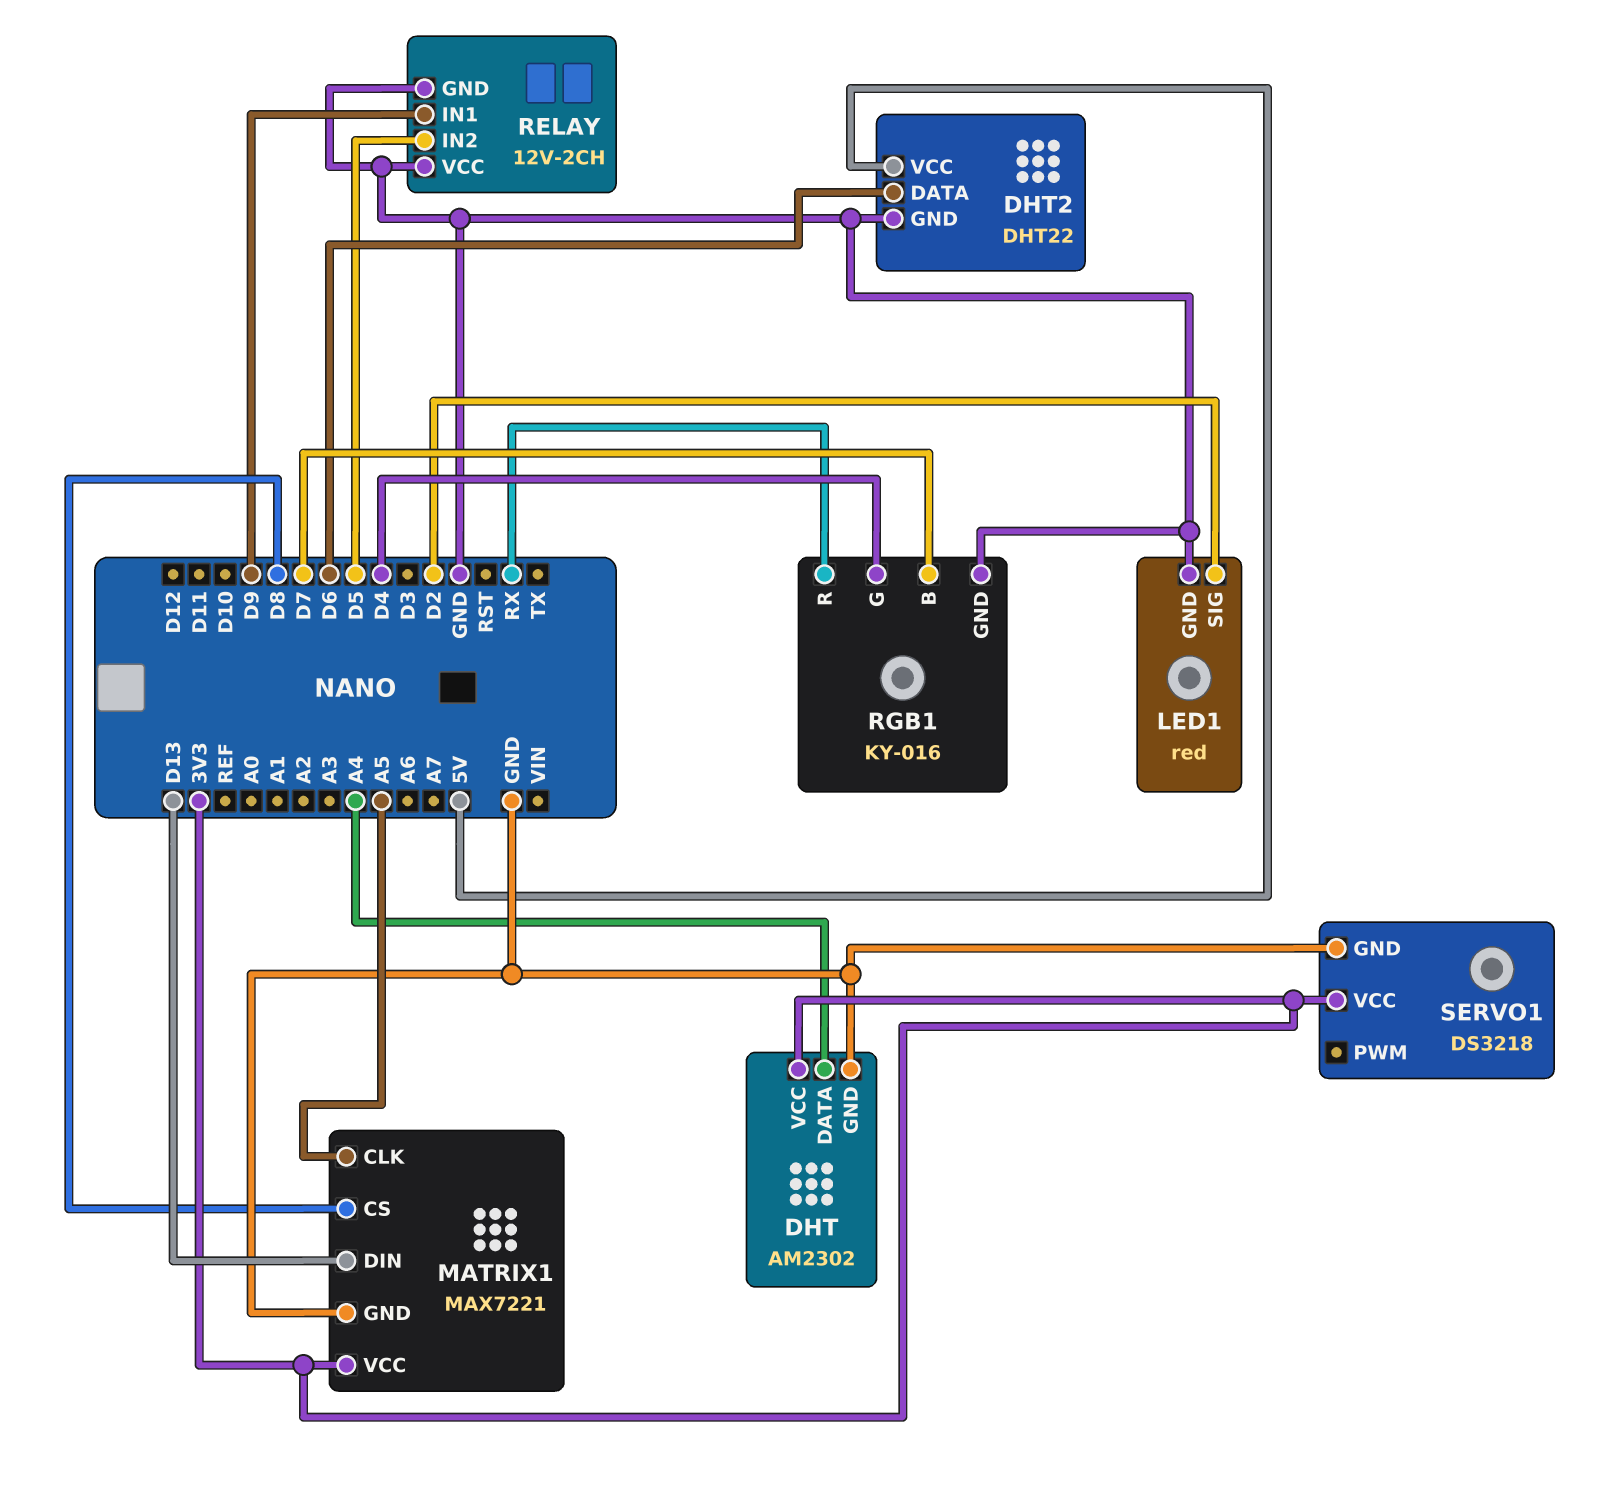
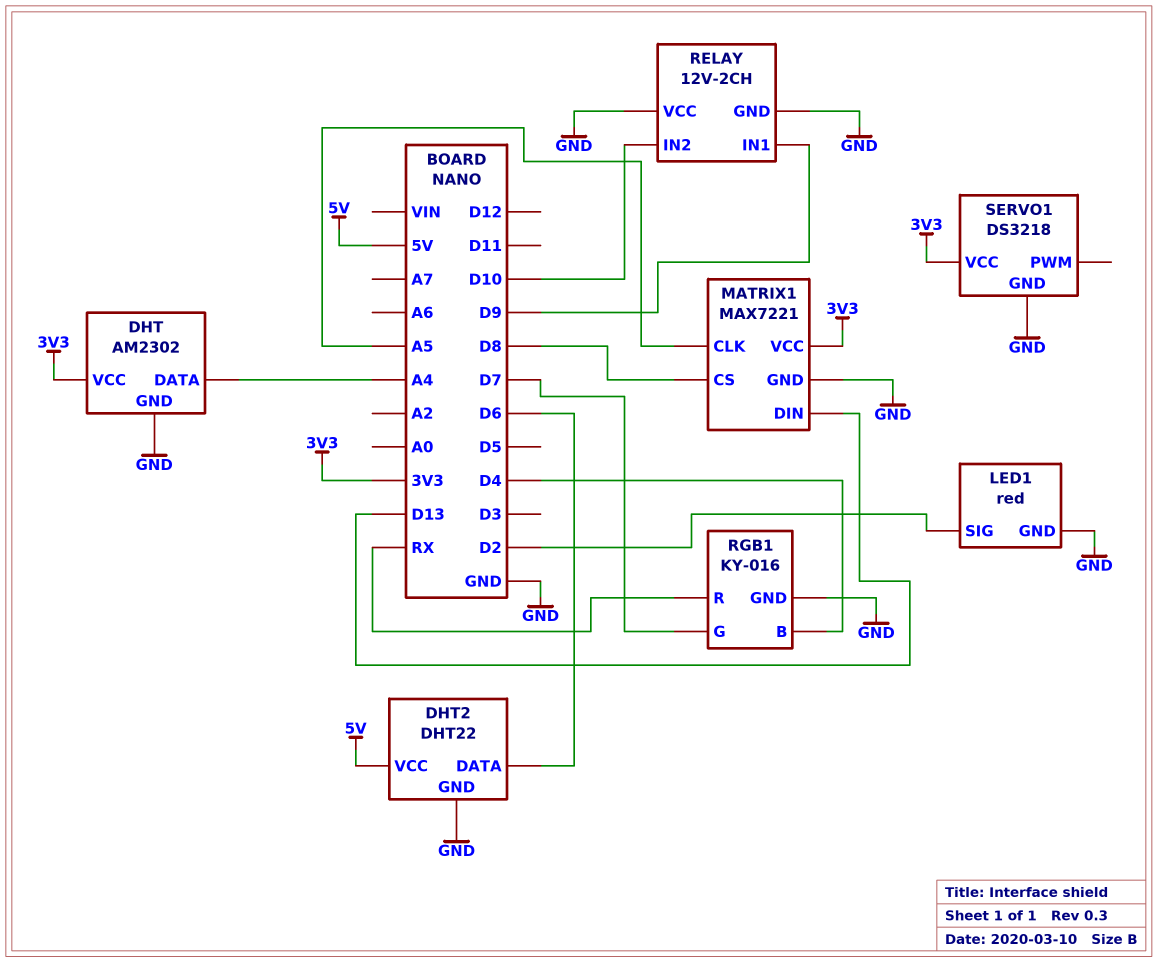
RELAY pin IN2: D5 -> D10
RGB1 pin B: D7 -> D4
RGB1 pin G: D4 -> D7

